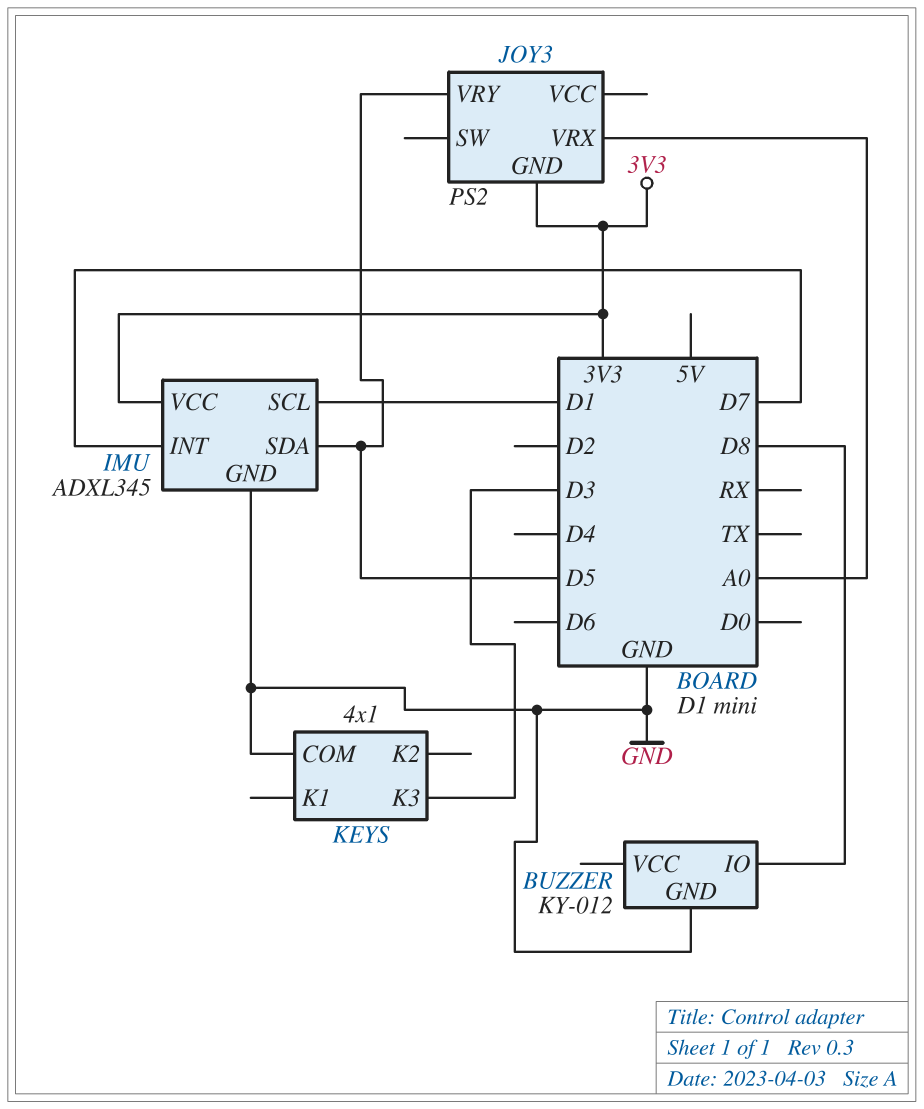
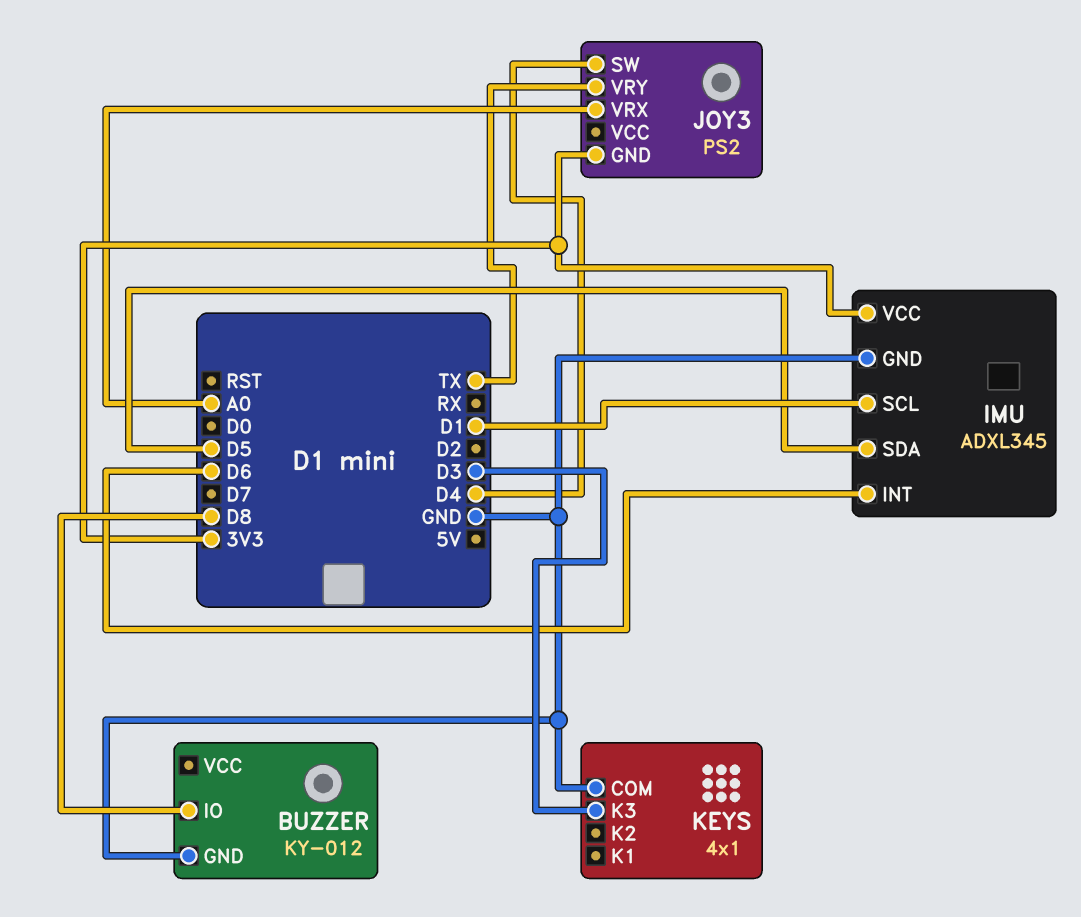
IMU pin INT: D7 -> D6
JOY3 pin SW: none -> D4
JOY3 pin VRY: D5 -> TX

